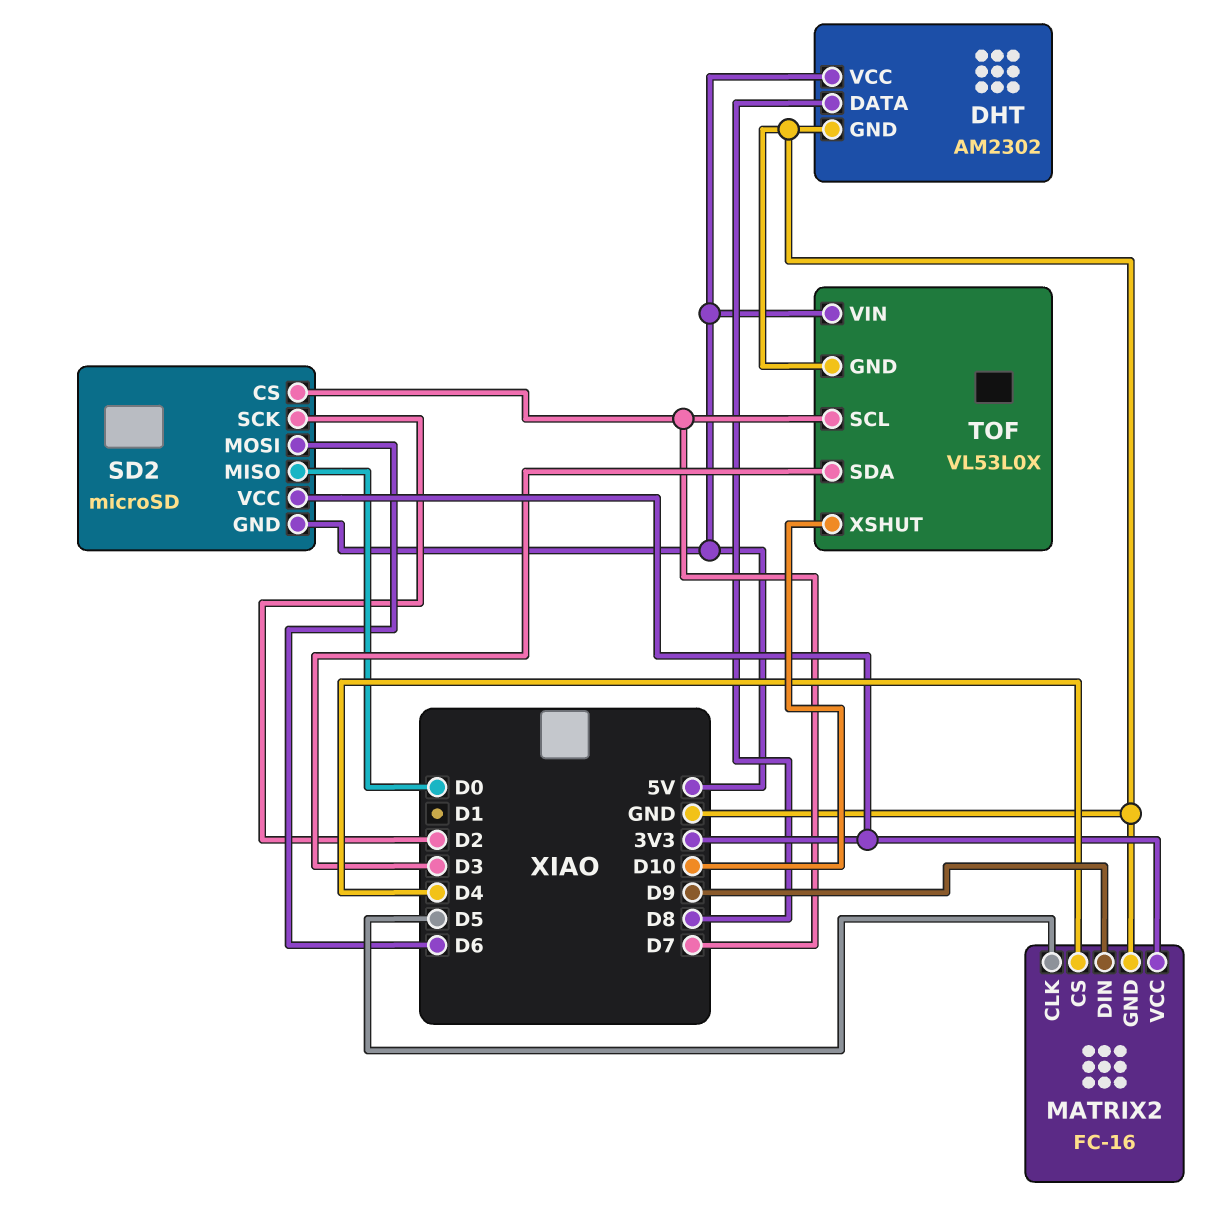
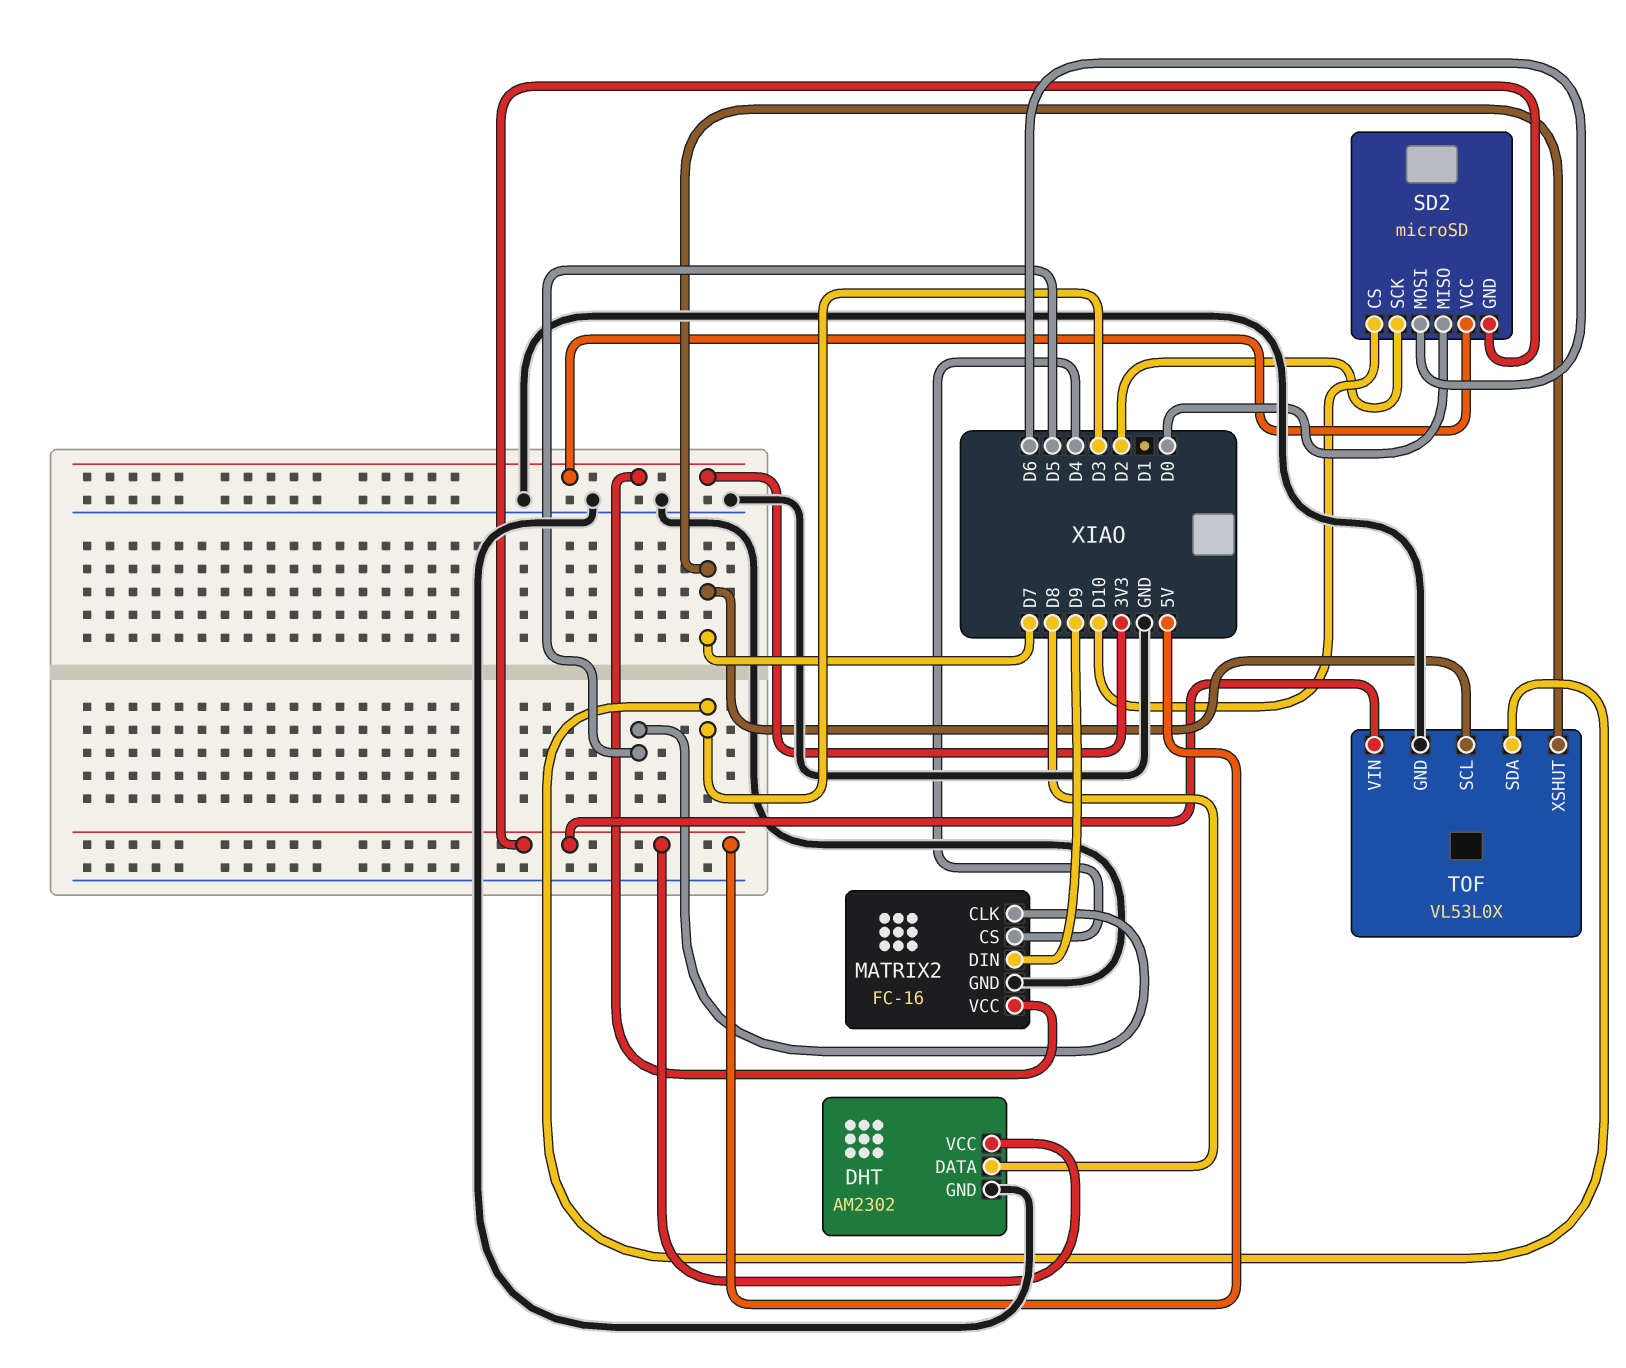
SD2 pin CS: D7 -> D10
TOF pin XSHUT: D10 -> D7

